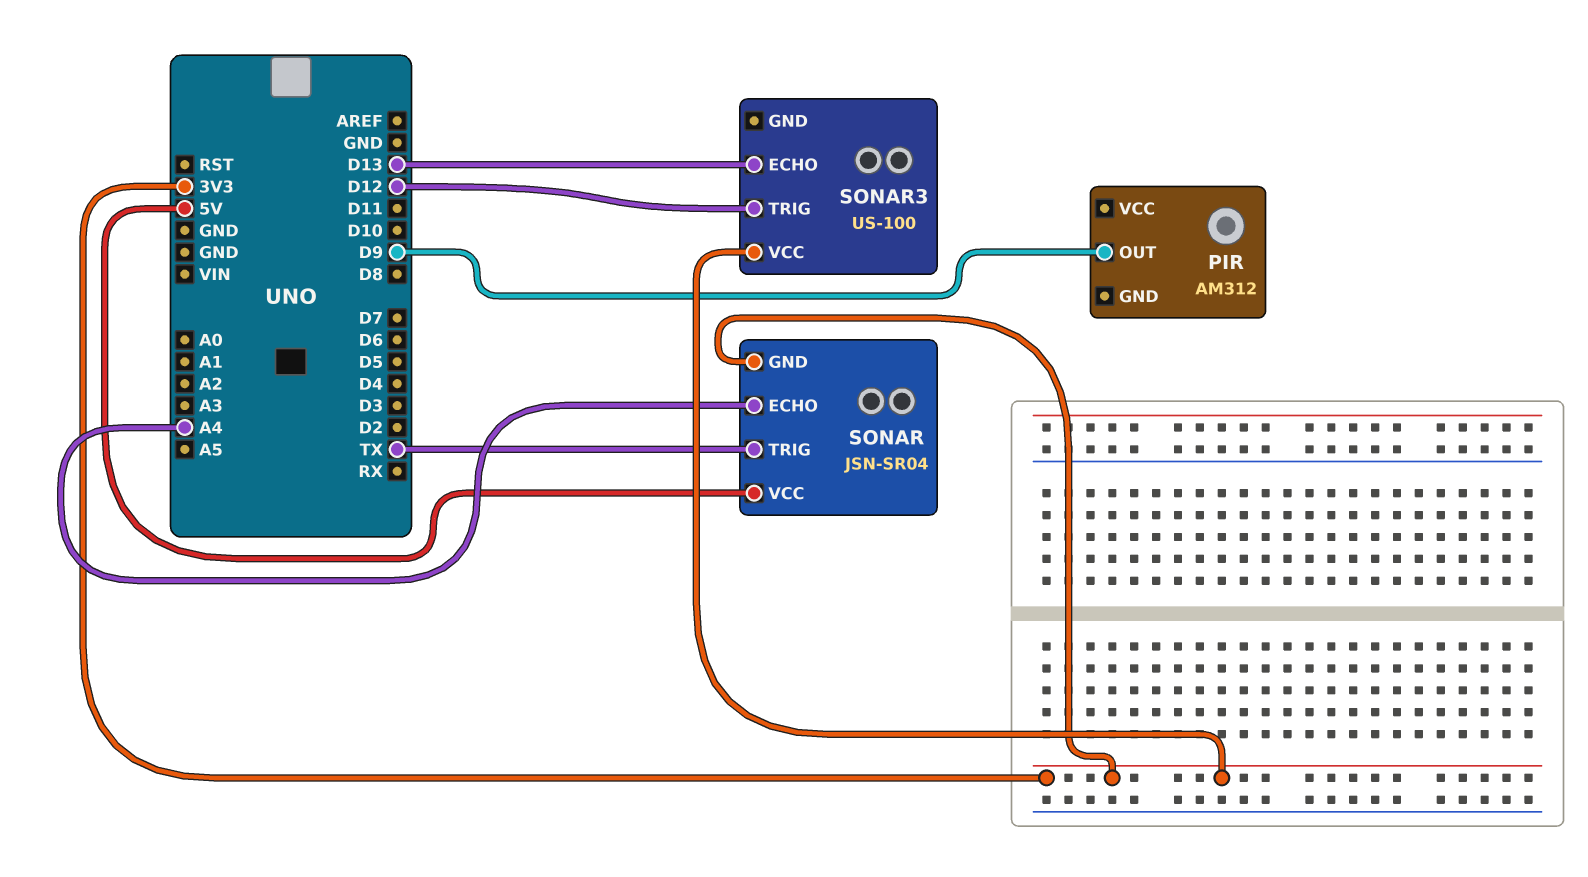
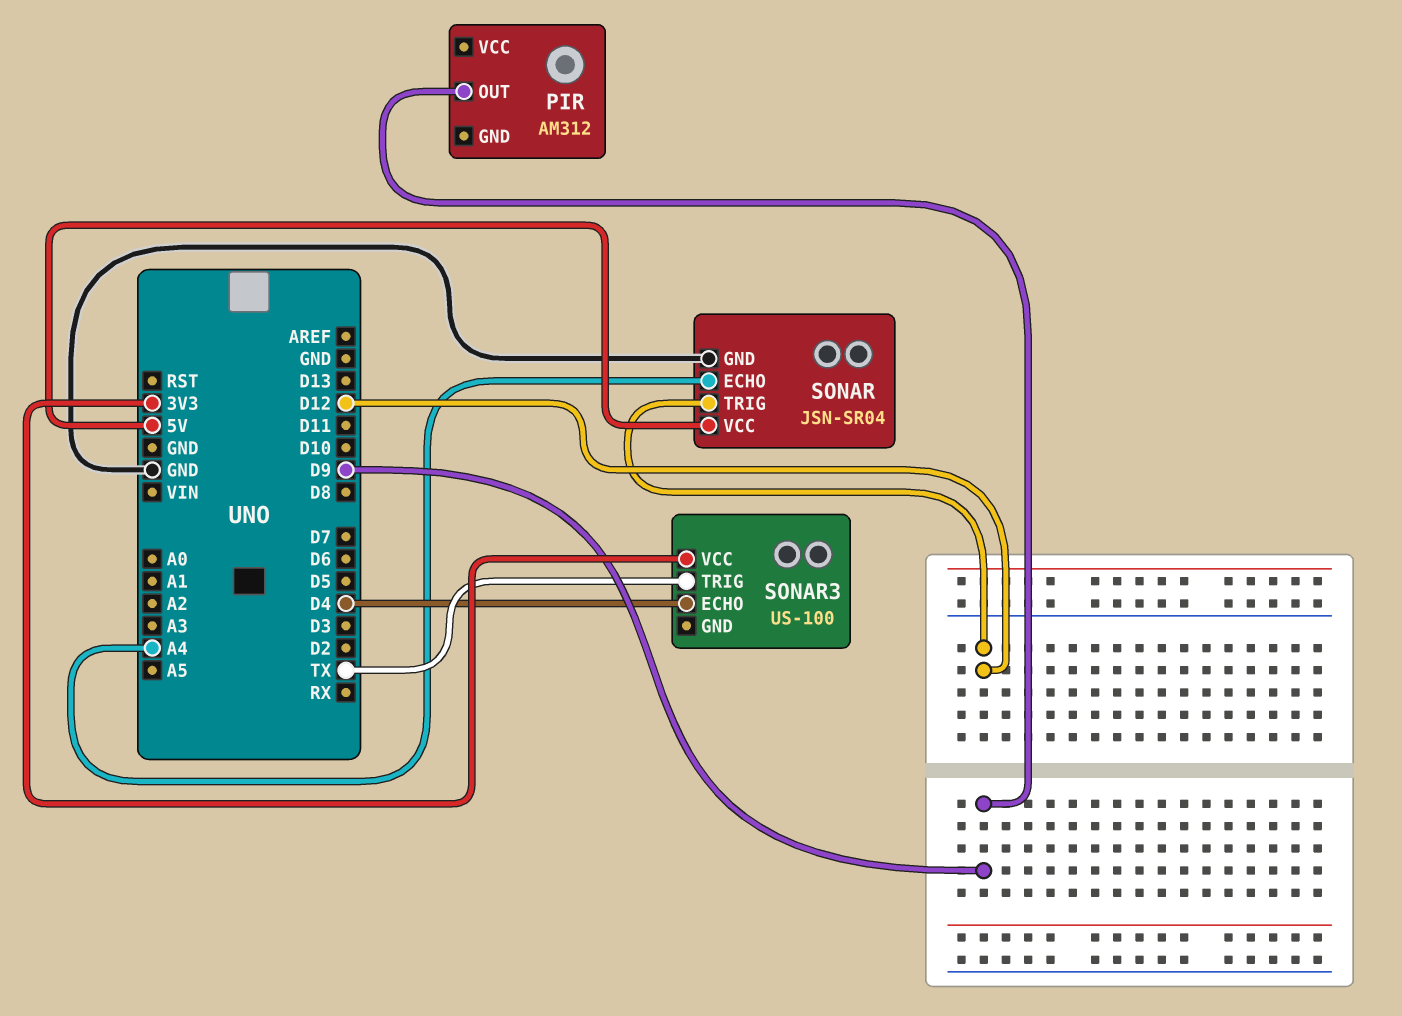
SONAR pin GND: 3V3 -> GND
SONAR pin TRIG: TX -> D12
SONAR3 pin ECHO: D13 -> D4
SONAR3 pin TRIG: D12 -> TX

